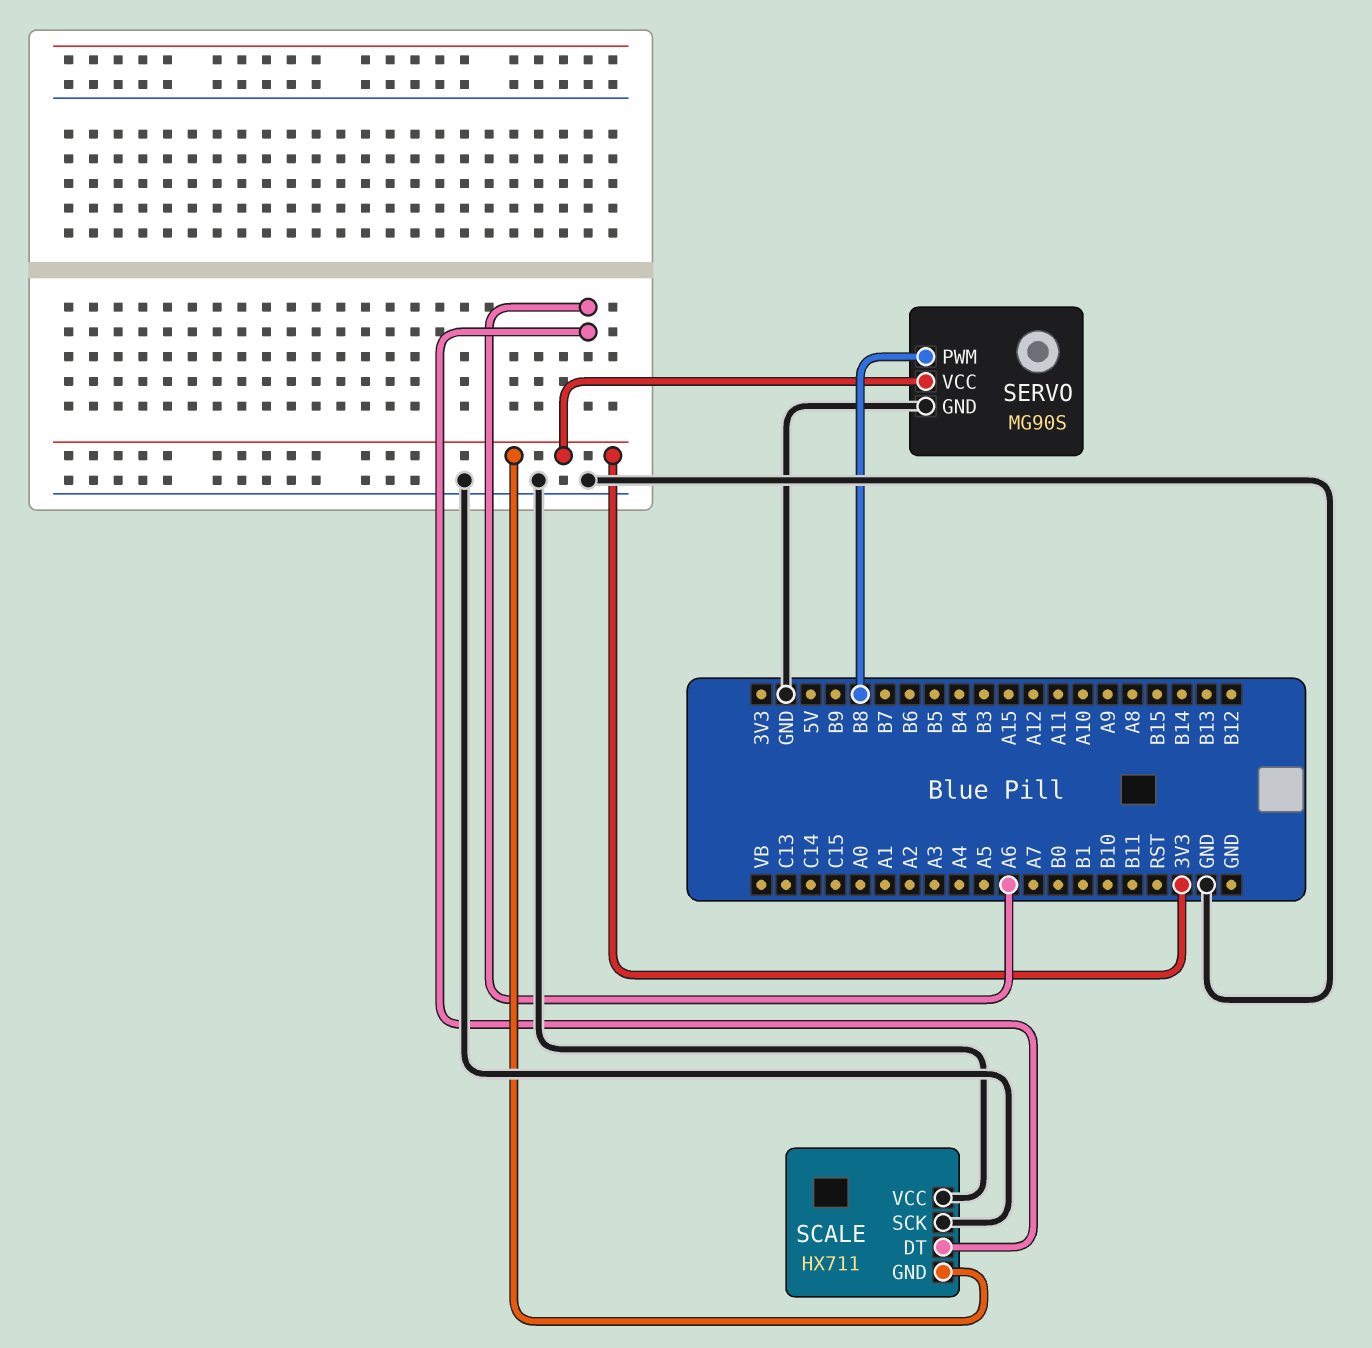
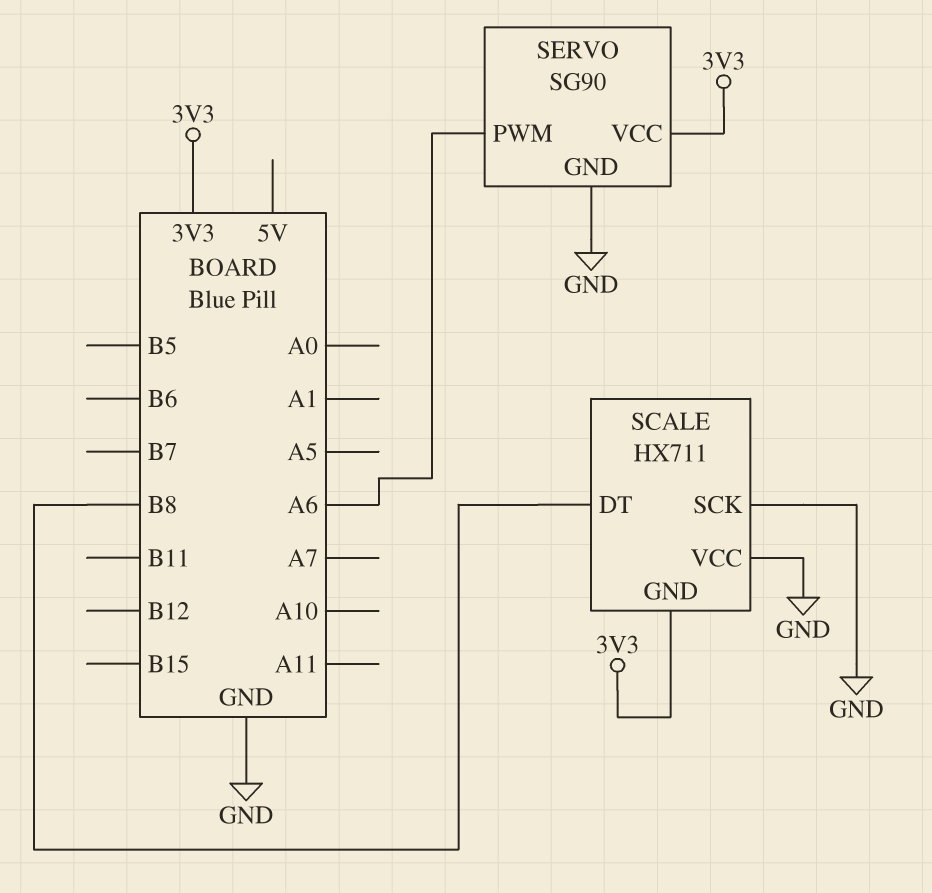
SCALE pin DT: A6 -> B8
SERVO: MG90S -> SG90
SERVO pin PWM: B8 -> A6

